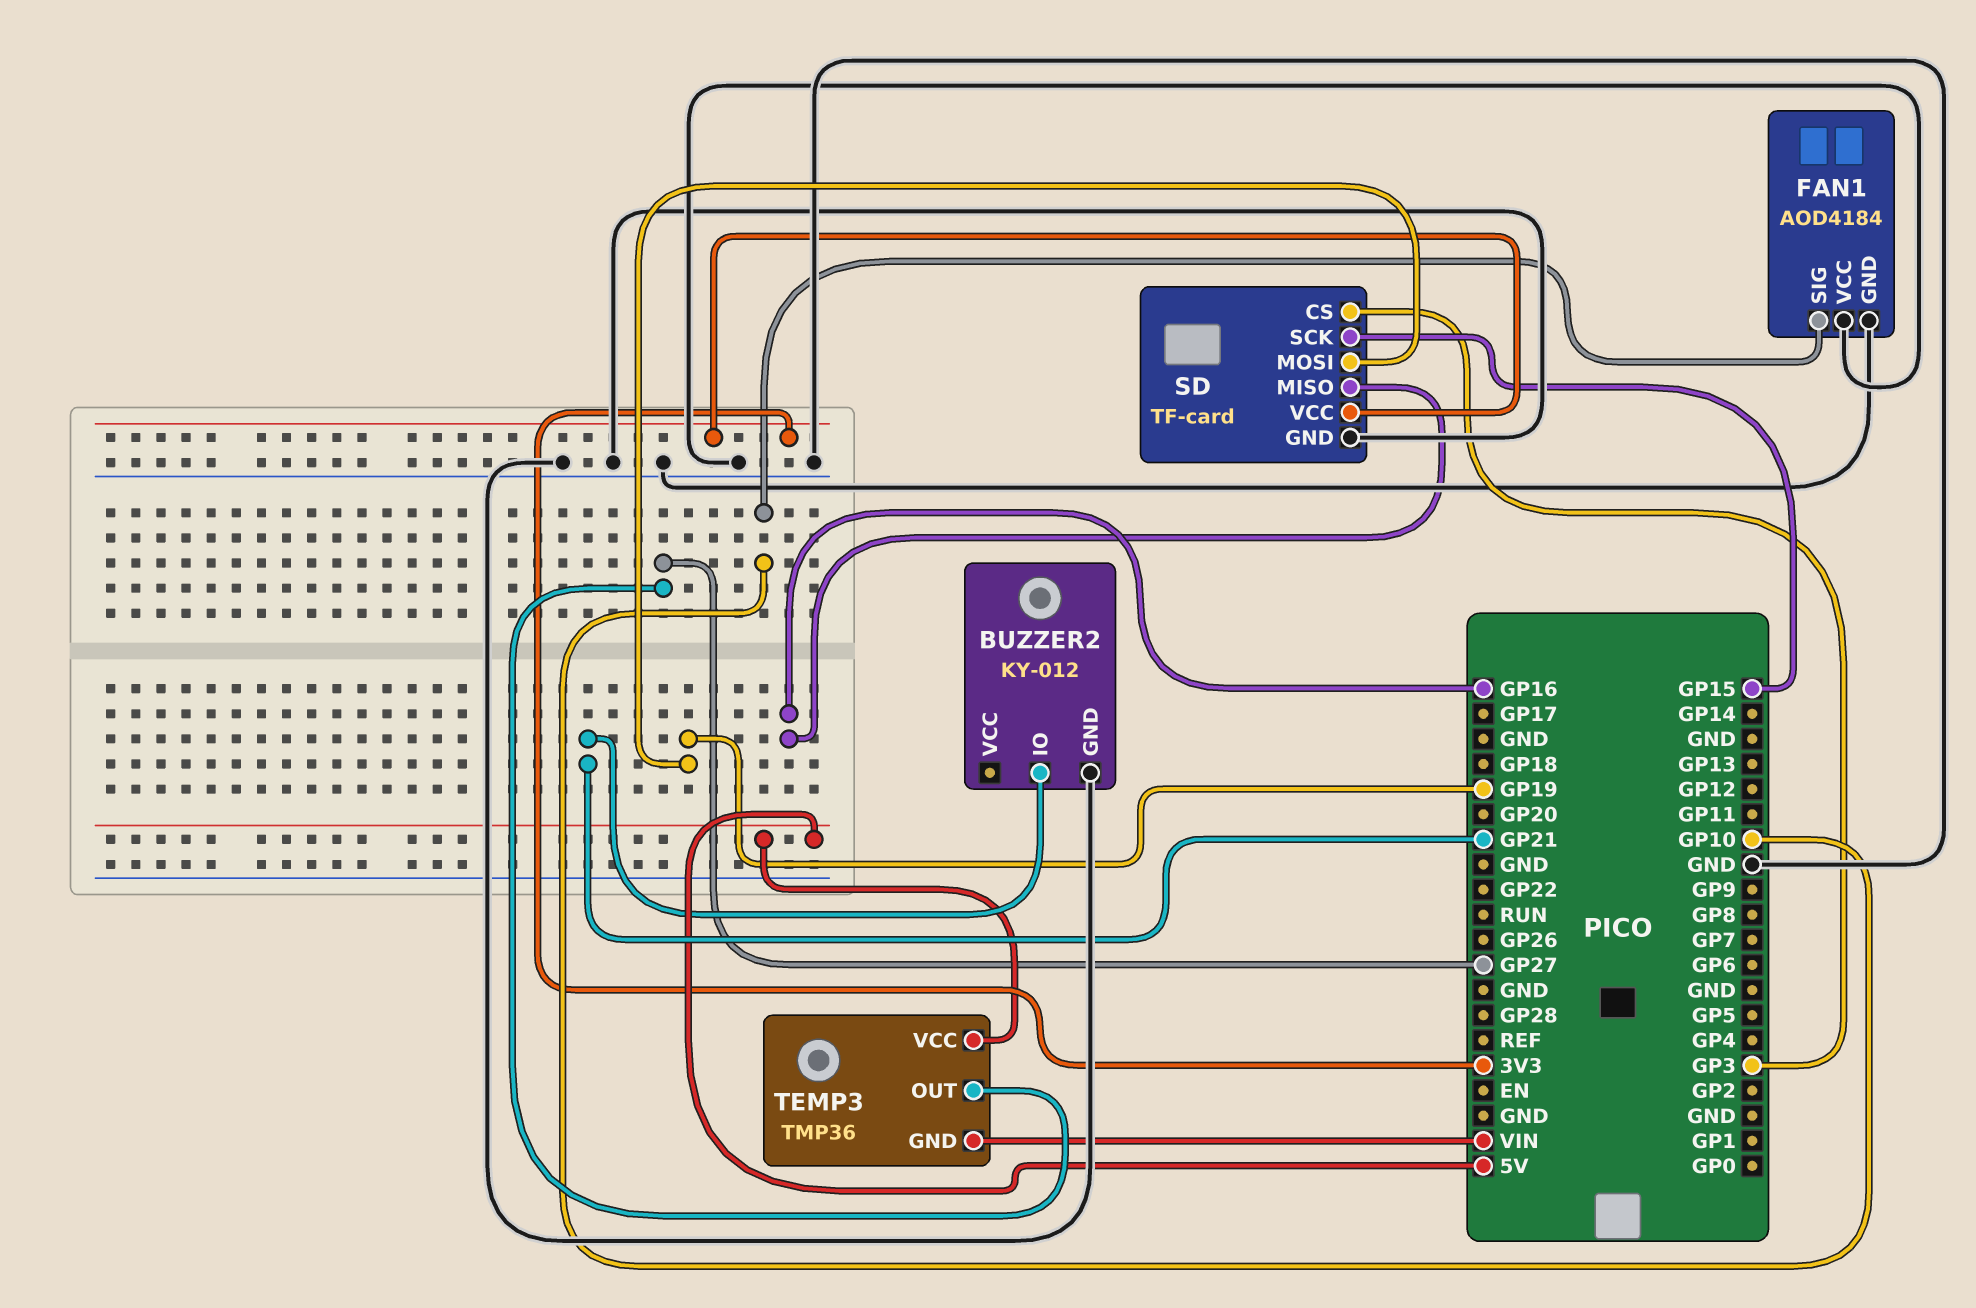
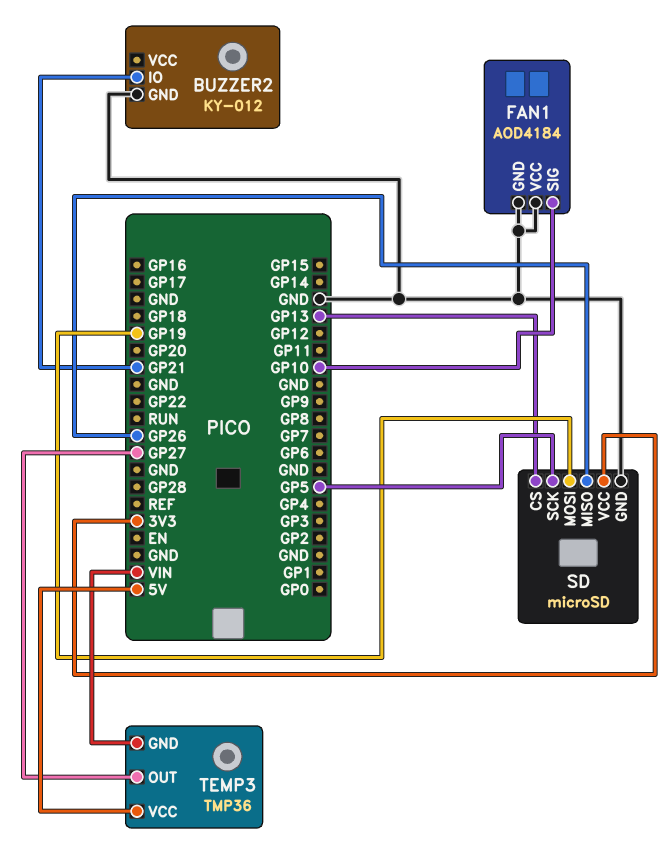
SD: TF-card -> microSD
SD pin CS: GP3 -> GP13
SD pin MISO: GP16 -> GP26
SD pin SCK: GP15 -> GP5

